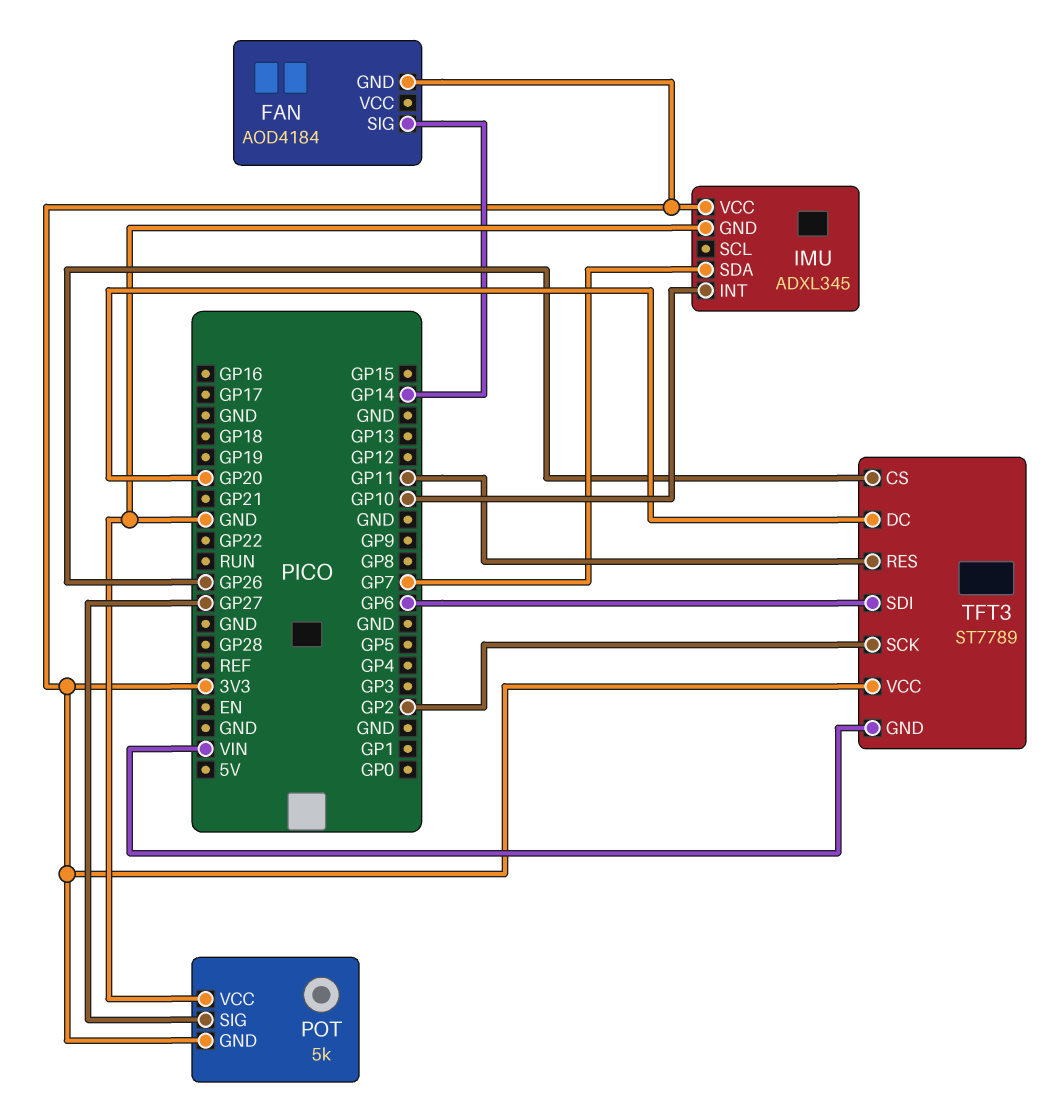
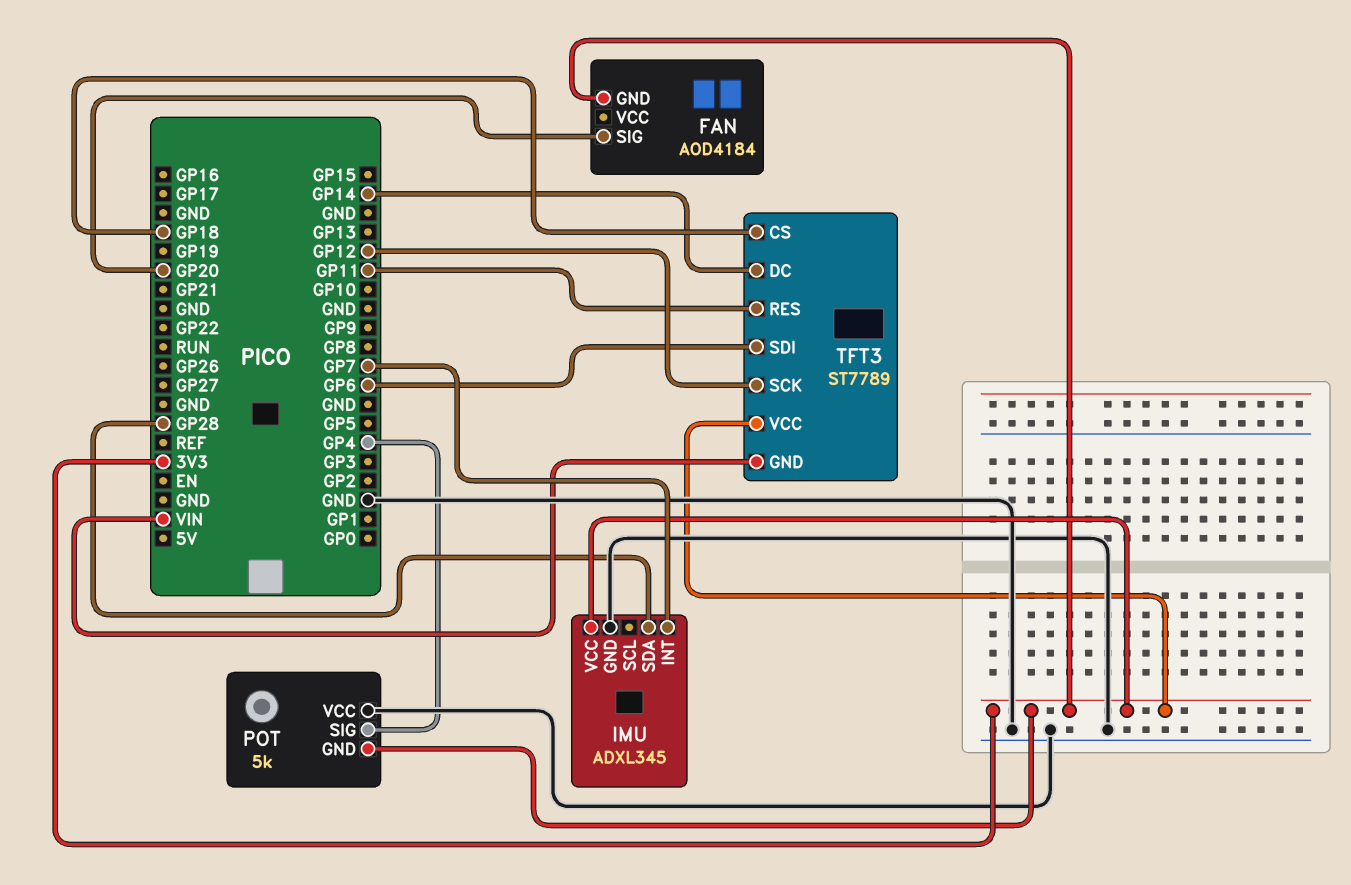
FAN pin SIG: GP14 -> GP20
IMU pin INT: GP10 -> GP7
IMU pin SDA: GP7 -> GP28
POT pin SIG: GP27 -> GP4
TFT3 pin CS: GP26 -> GP18
TFT3 pin DC: GP20 -> GP14
TFT3 pin SCK: GP2 -> GP12

